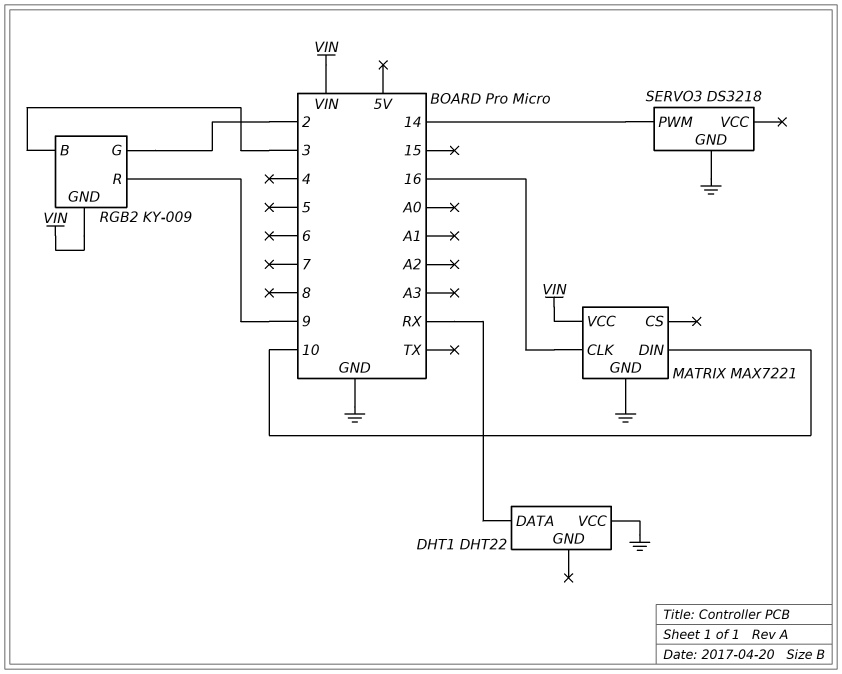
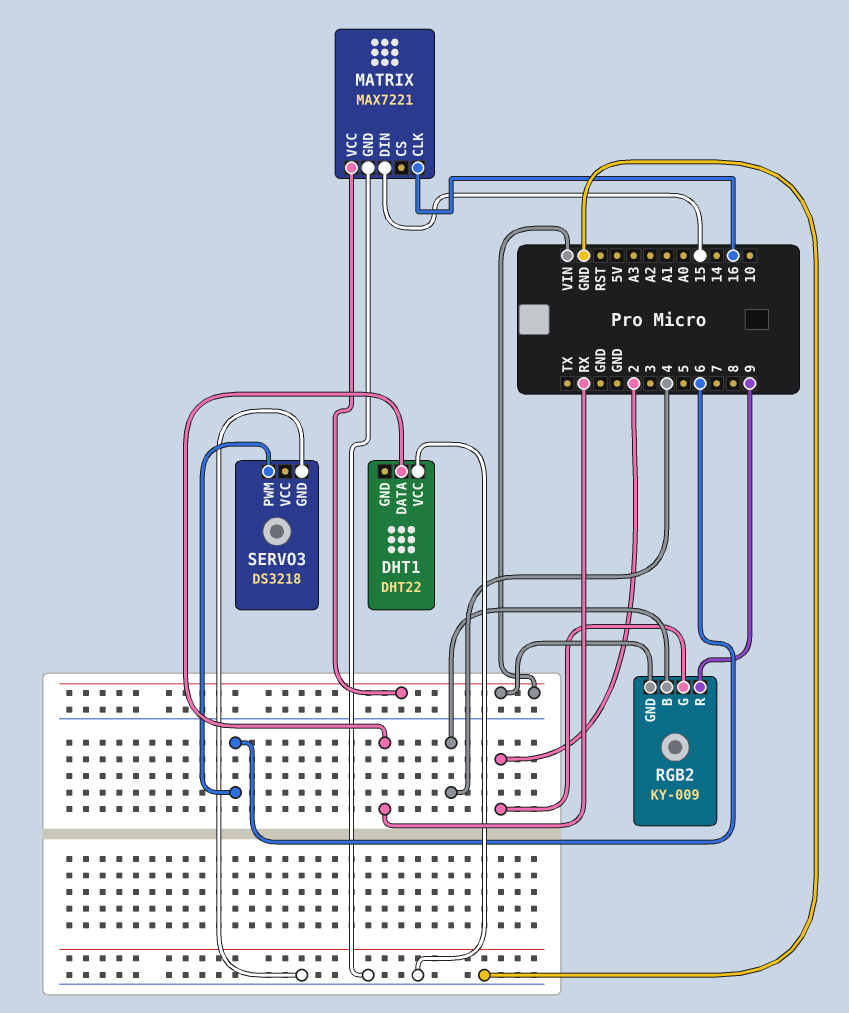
MATRIX pin DIN: 10 -> 15
RGB2 pin B: 3 -> 4
SERVO3 pin PWM: 14 -> 6

